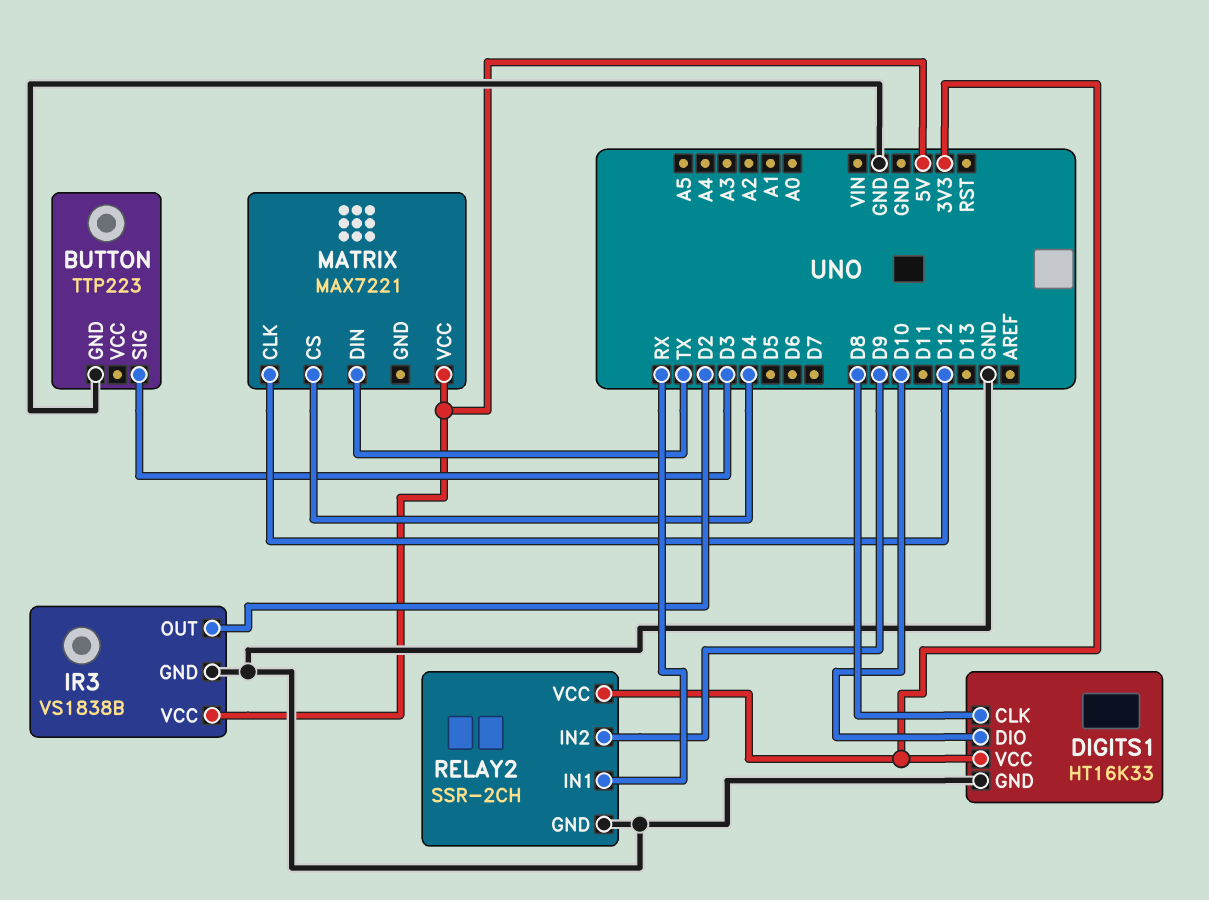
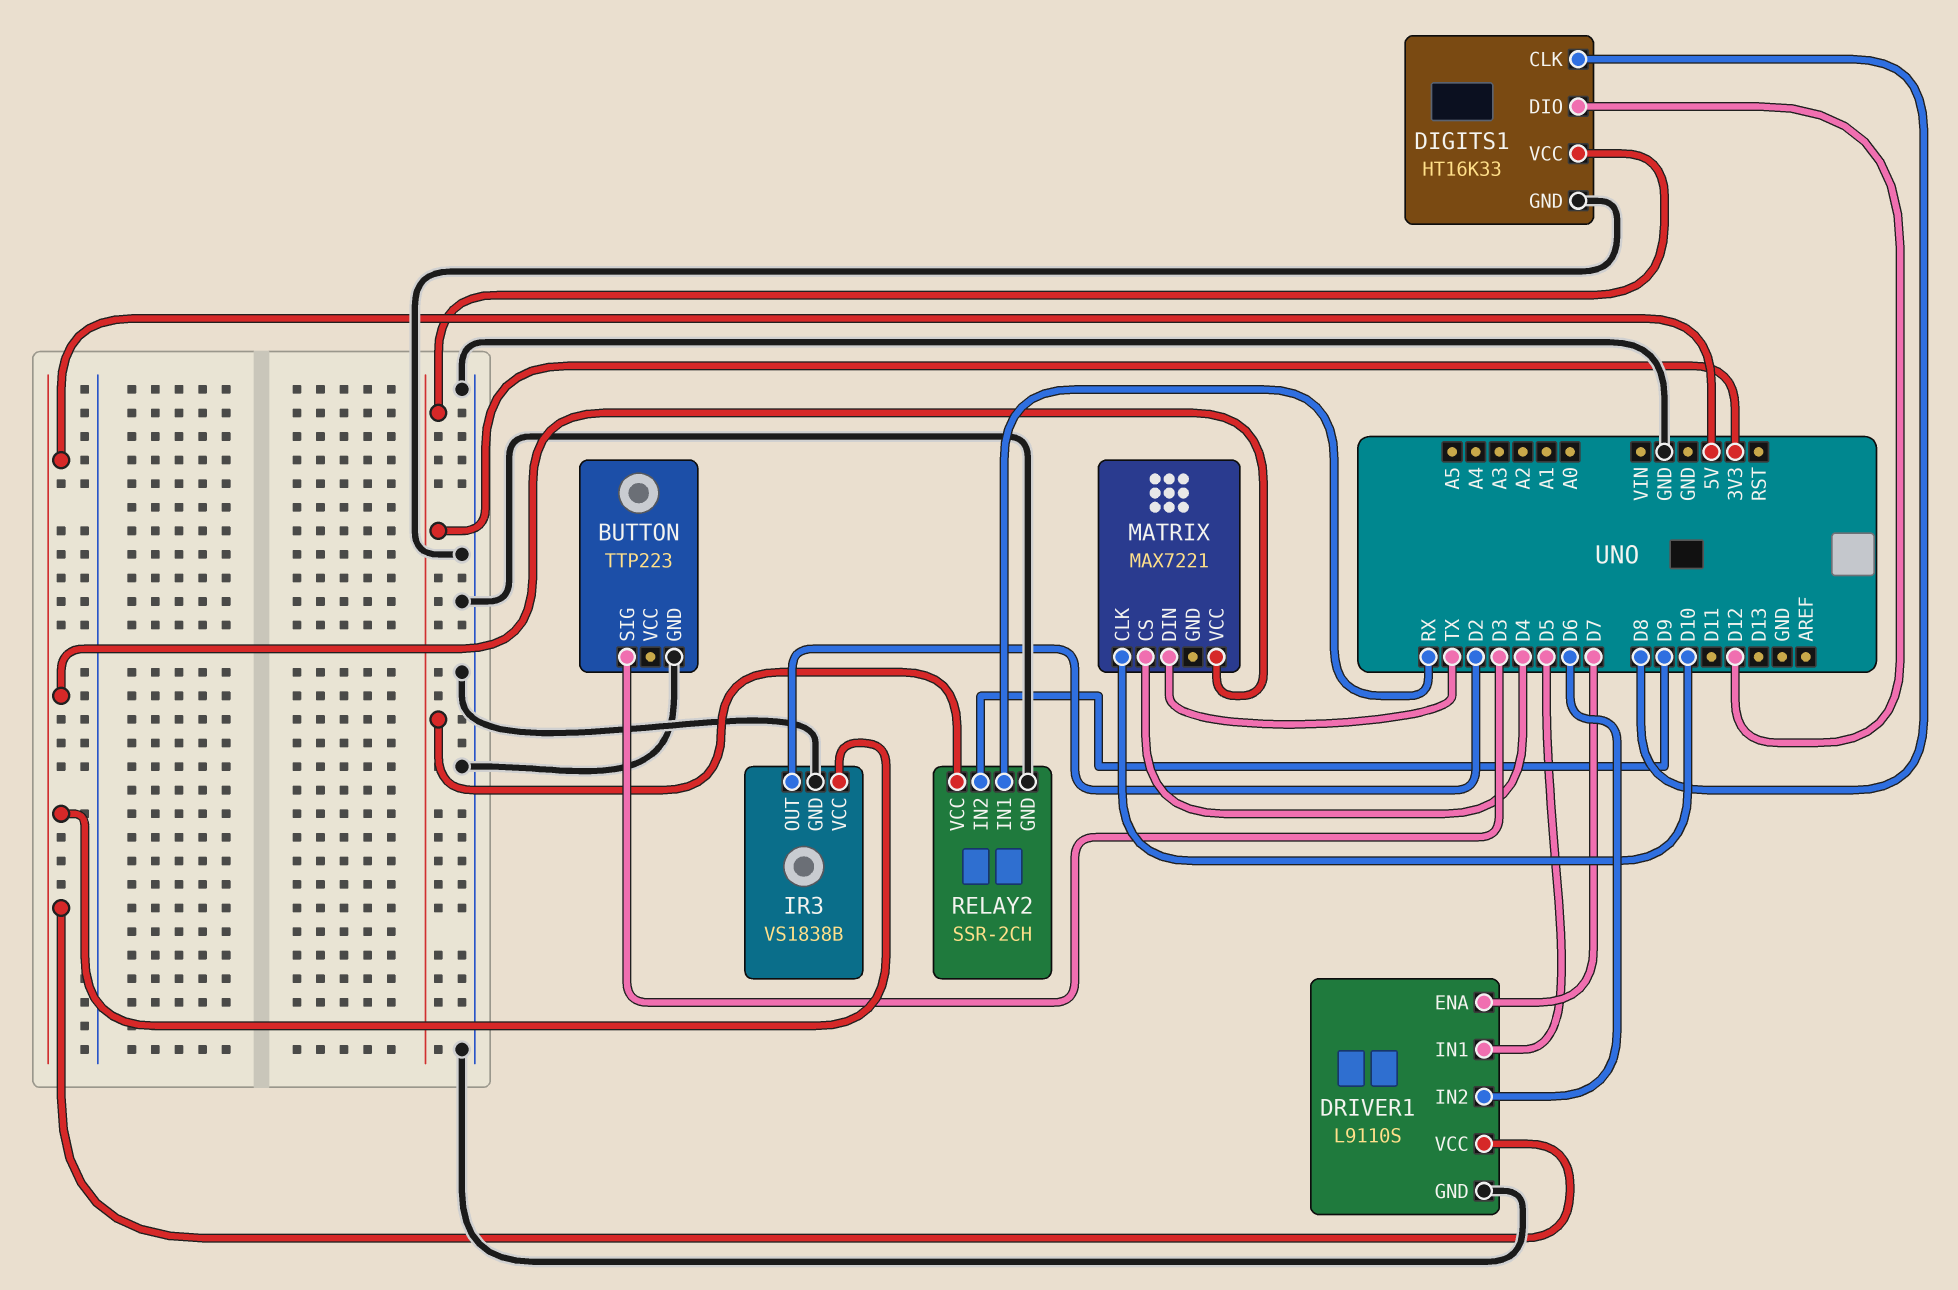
DIGITS1 pin DIO: D10 -> D12
DRIVER1: none -> L9110S
DRIVER1 pin ENA: none -> D7
DRIVER1 pin GND: none -> GND
DRIVER1 pin IN1: none -> D5
DRIVER1 pin IN2: none -> D6
DRIVER1 pin VCC: none -> 5V
MATRIX pin CLK: D12 -> D10

